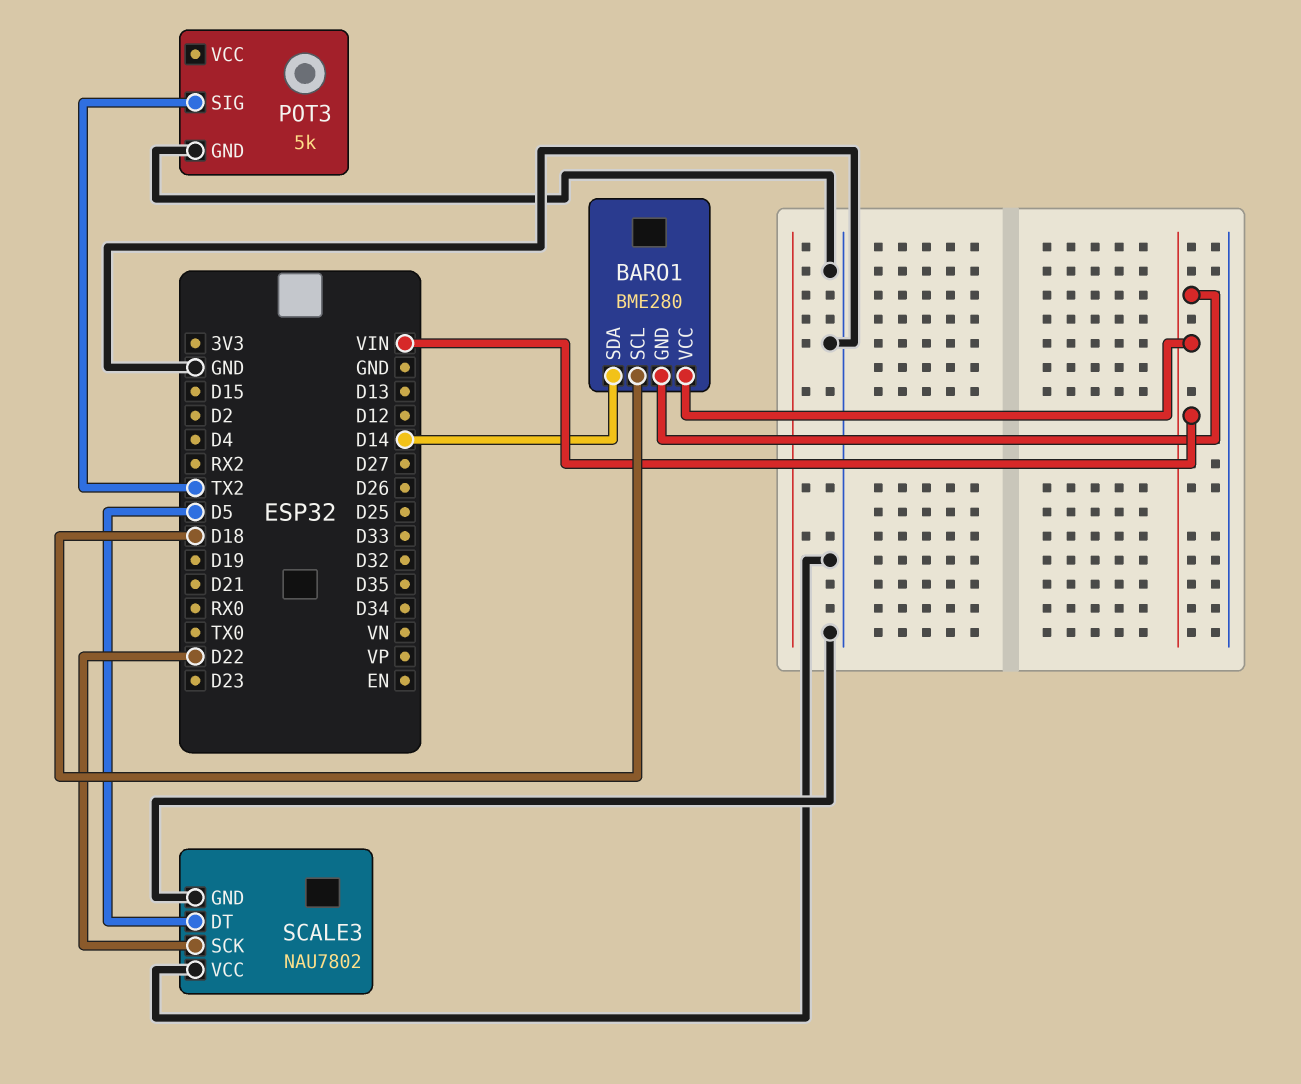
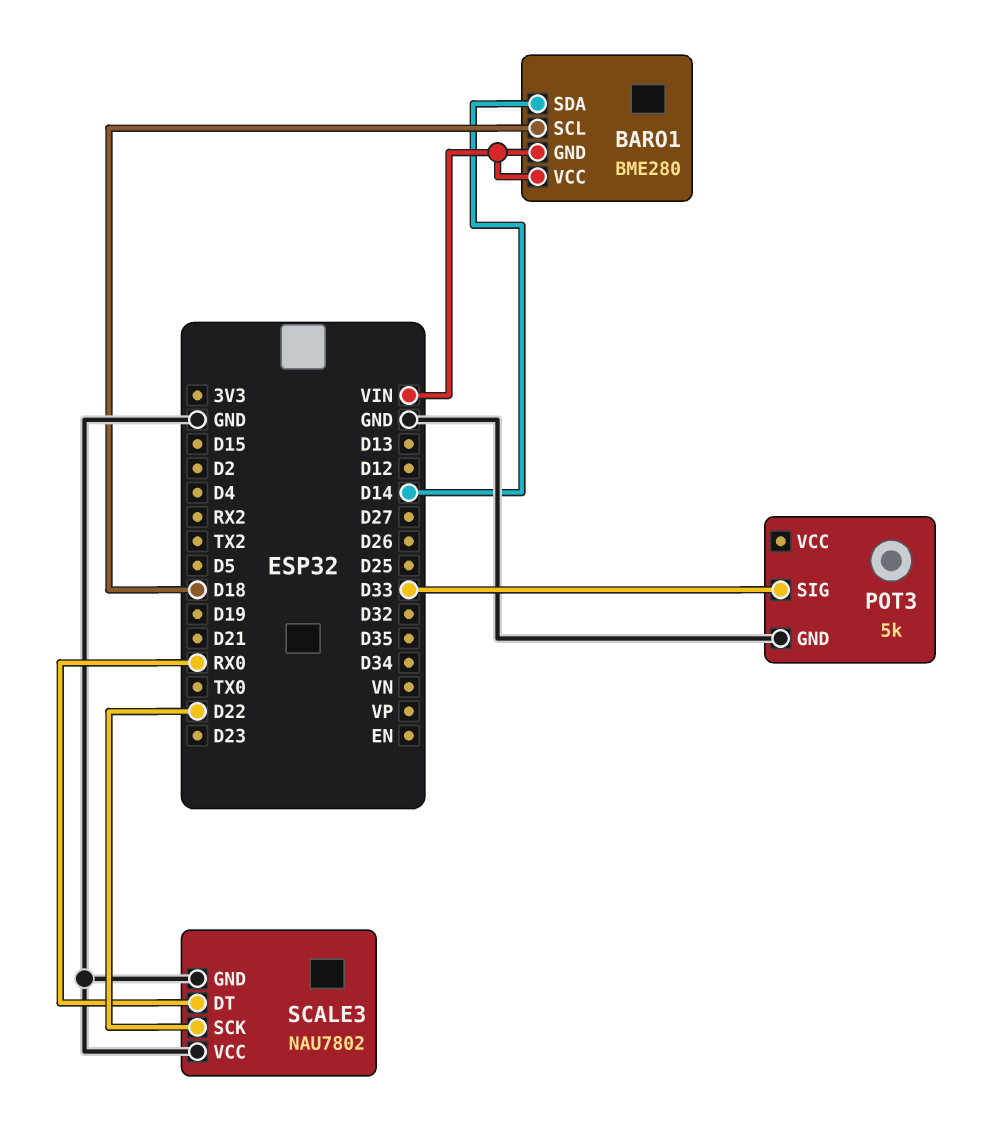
POT3 pin SIG: TX2 -> D33
SCALE3 pin DT: D5 -> RX0

